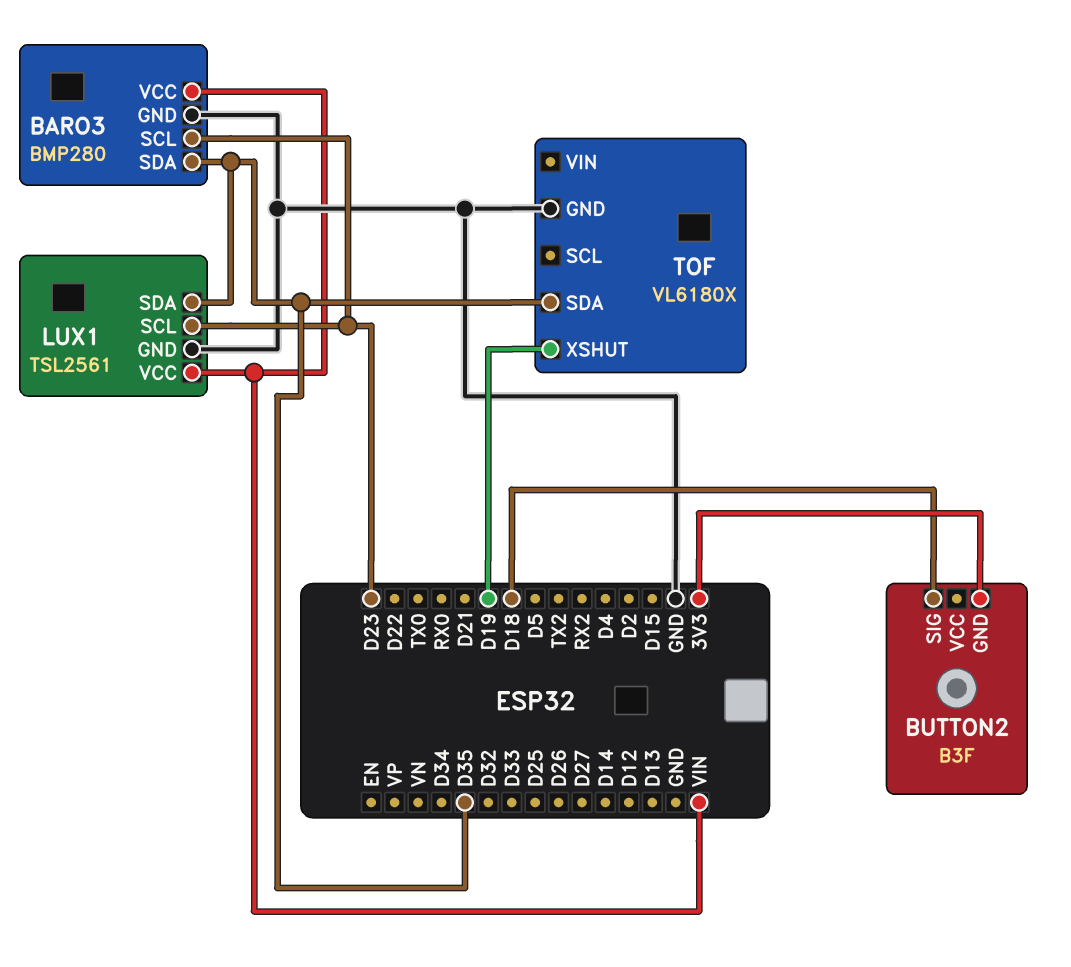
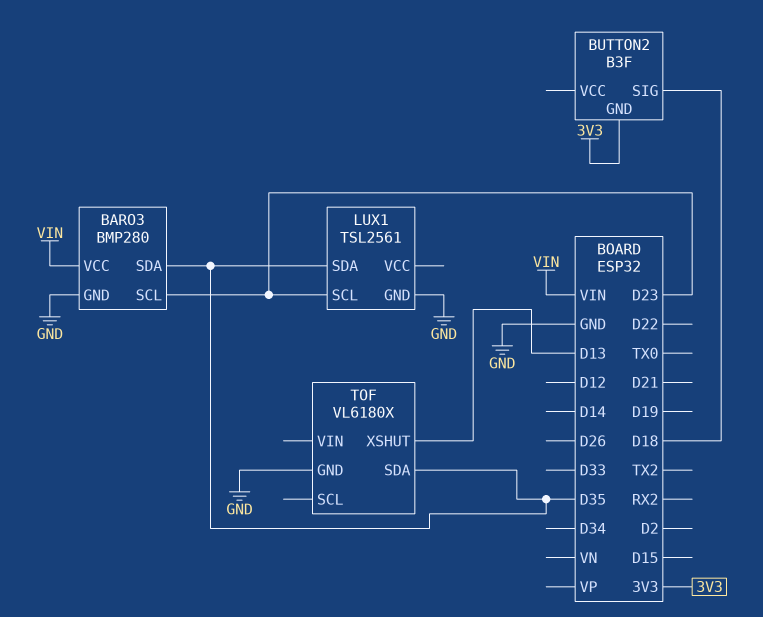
LUX1 pin VCC: VIN -> none
TOF pin XSHUT: D19 -> D13

